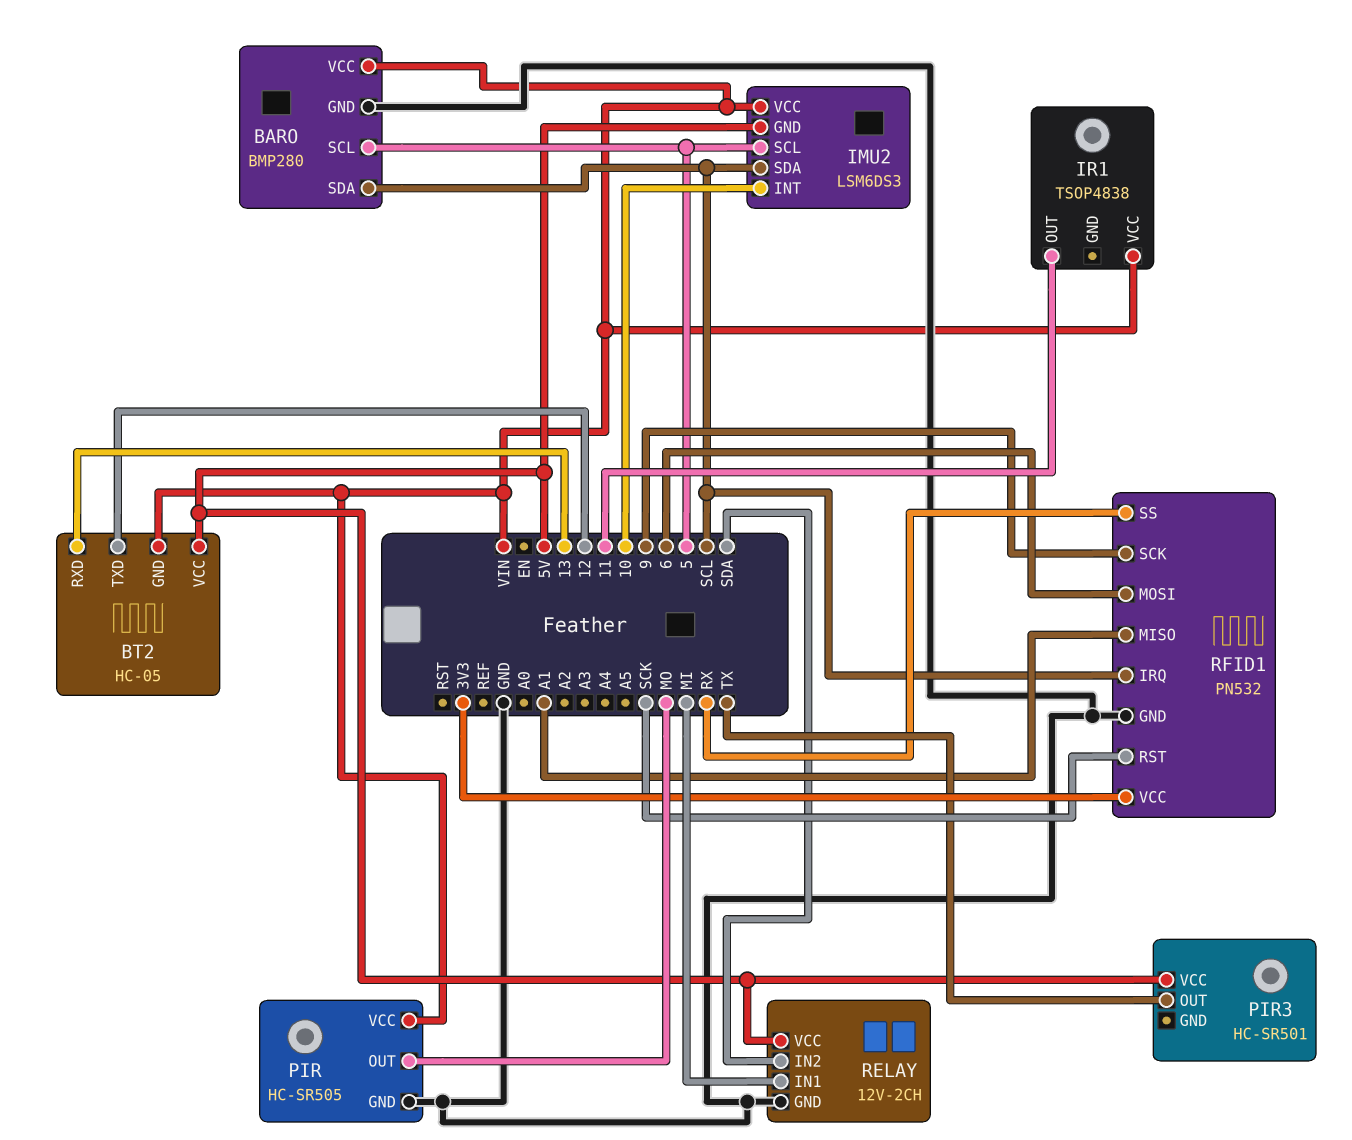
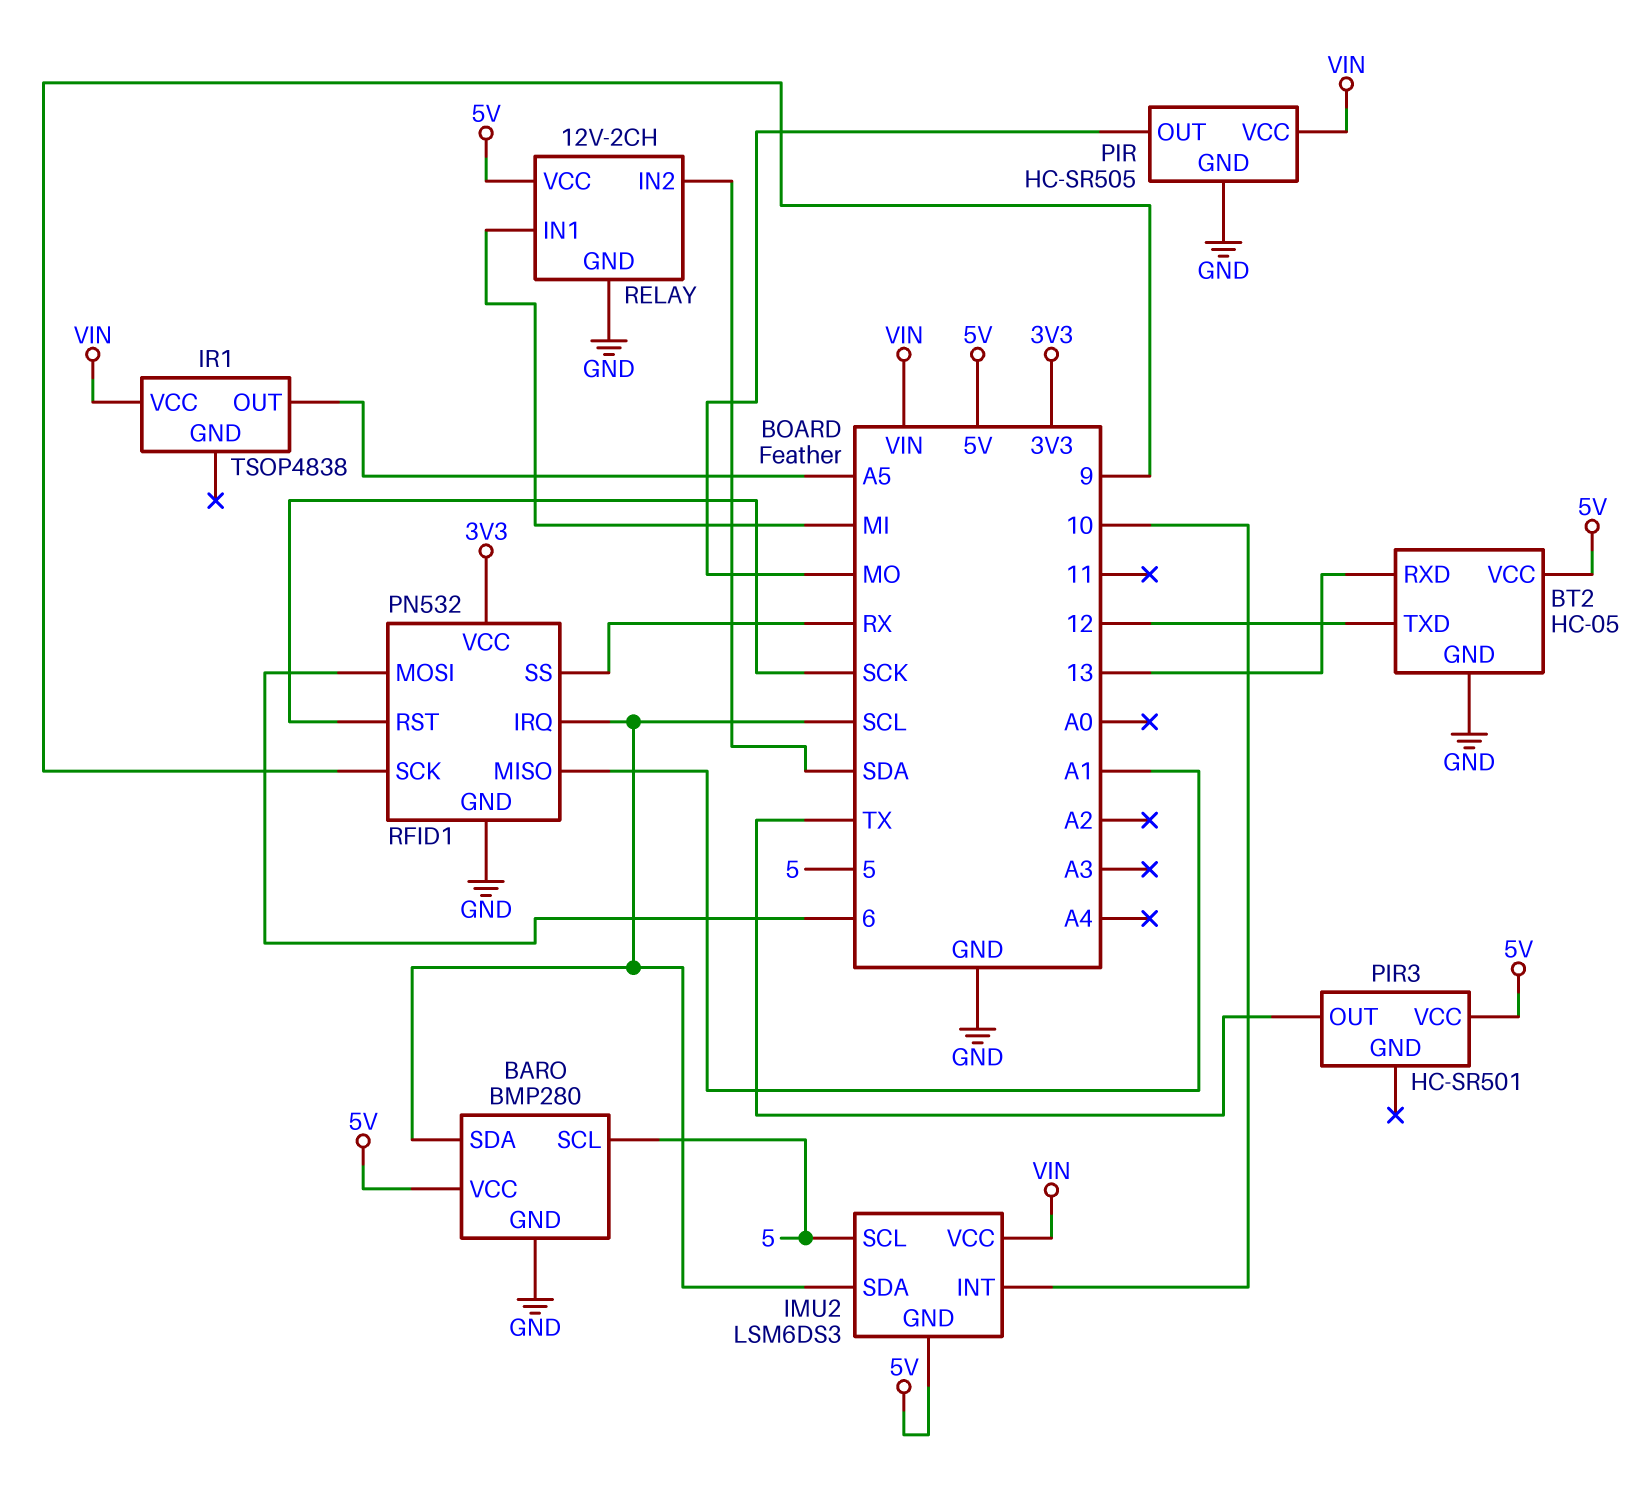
BARO pin VCC: VIN -> 5V
BT2 pin GND: VIN -> GND
IR1 pin OUT: 11 -> A5

